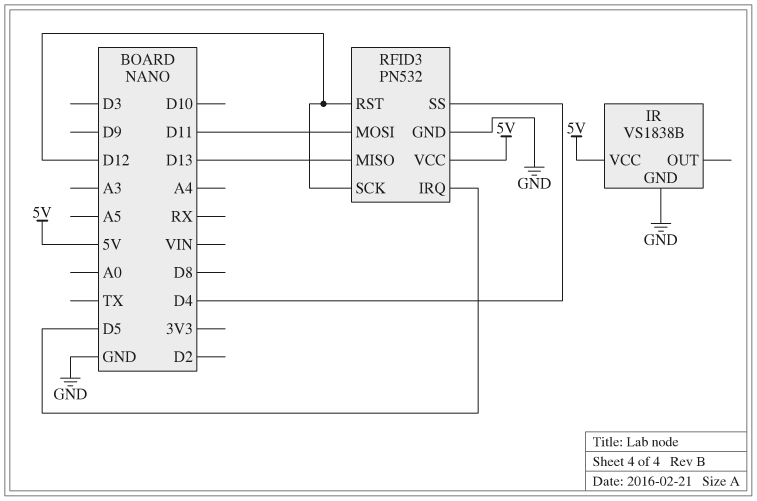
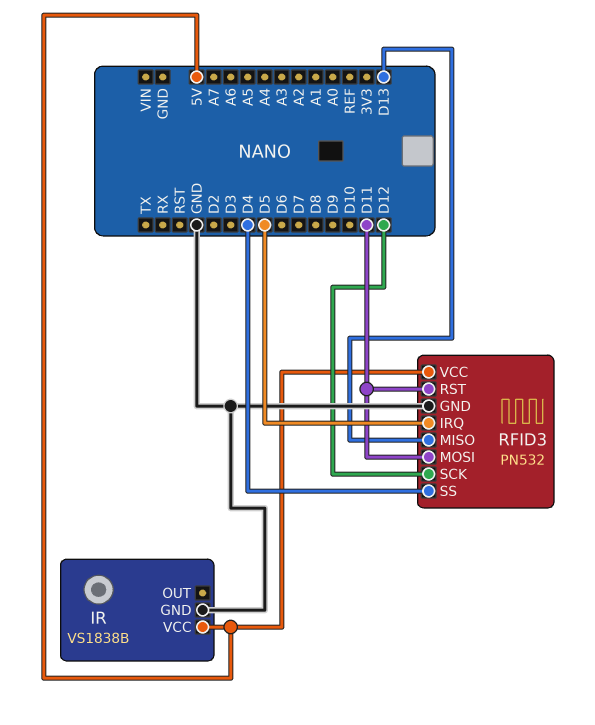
RFID3 pin RST: D12 -> D11

